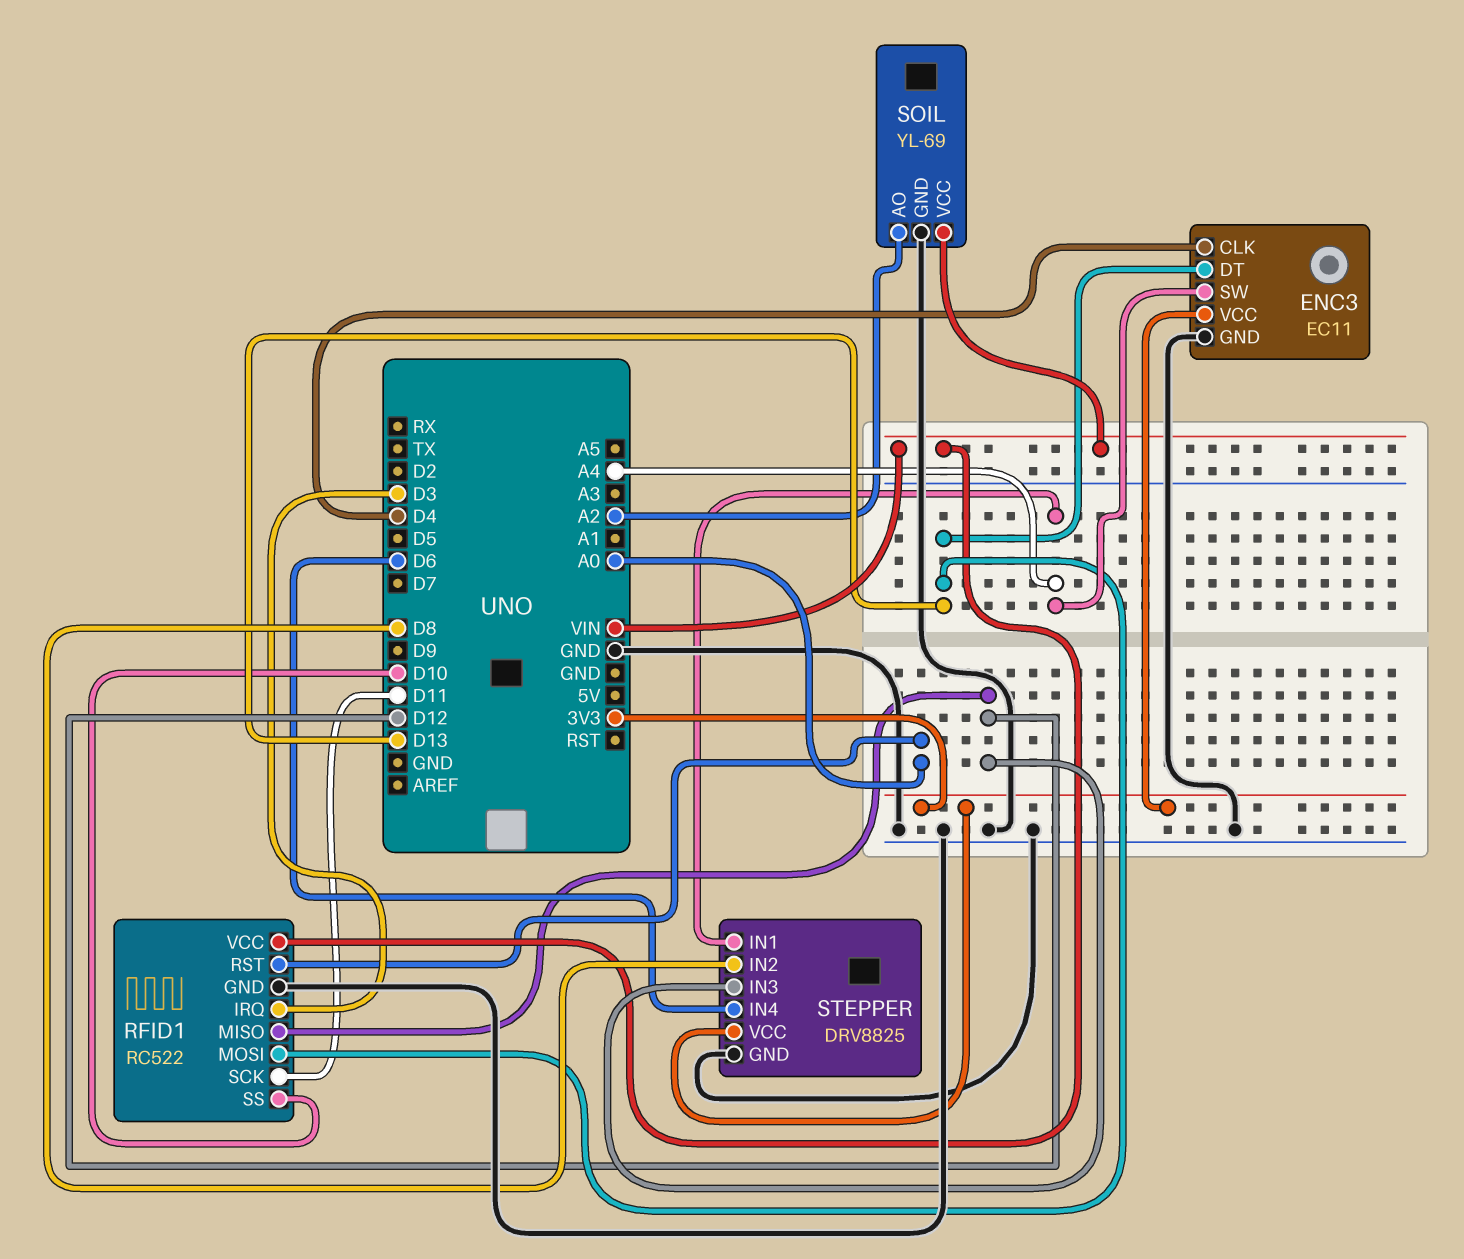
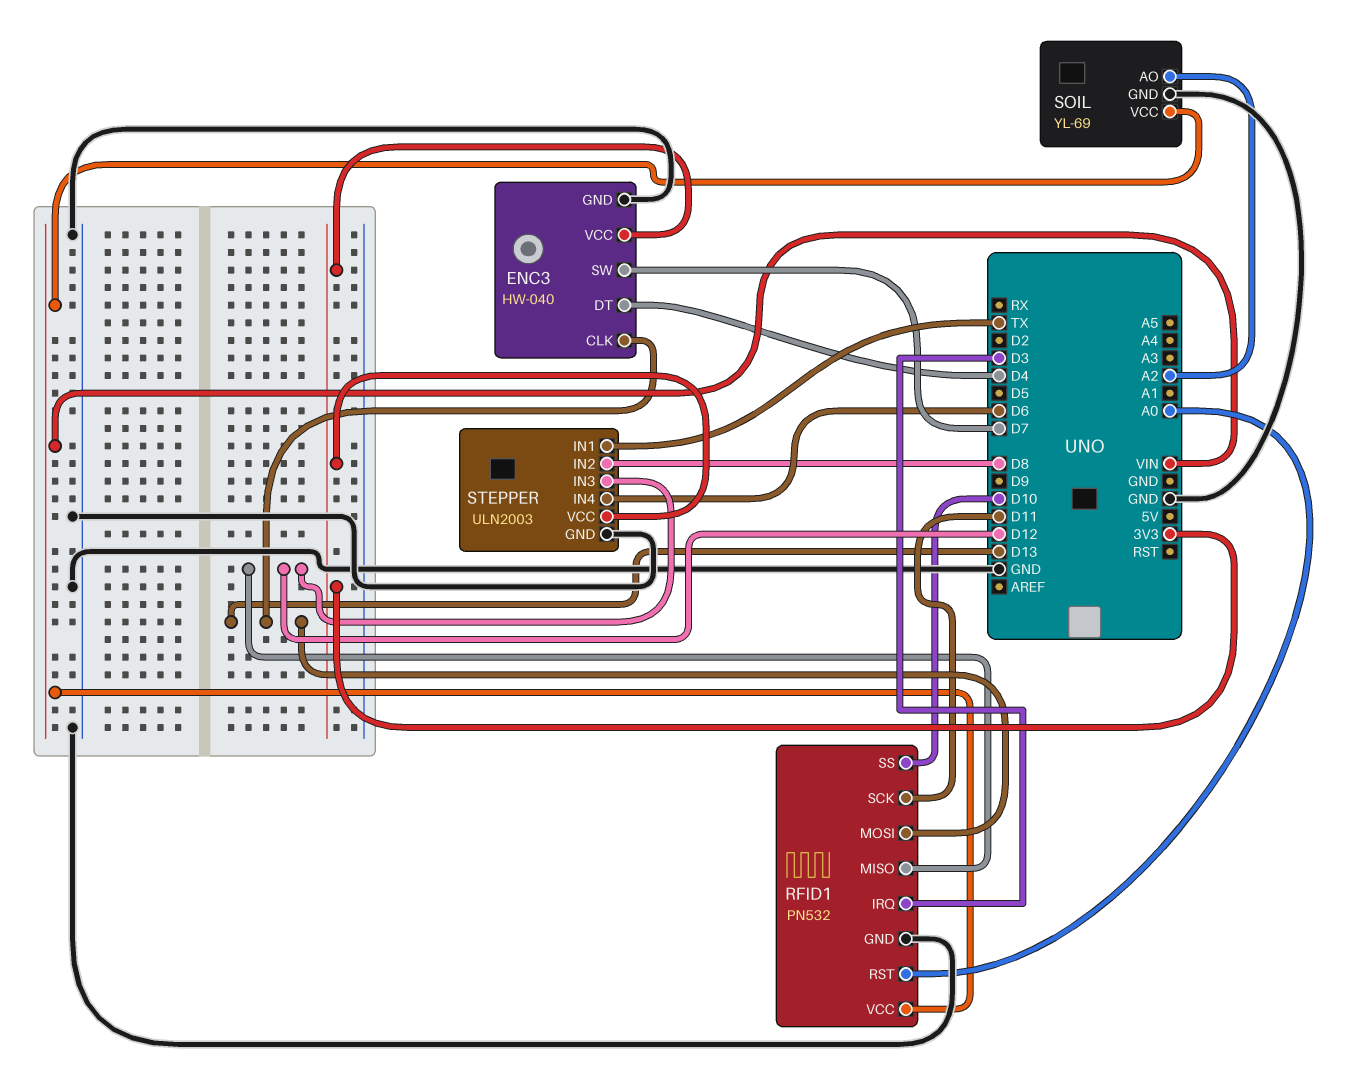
ENC3: EC11 -> HW-040
ENC3 pin CLK: D4 -> D13
ENC3 pin DT: D13 -> D4
ENC3 pin SW: A4 -> D7
RFID1: RC522 -> PN532
STEPPER: DRV8825 -> ULN2003
STEPPER pin IN1: A4 -> TX

